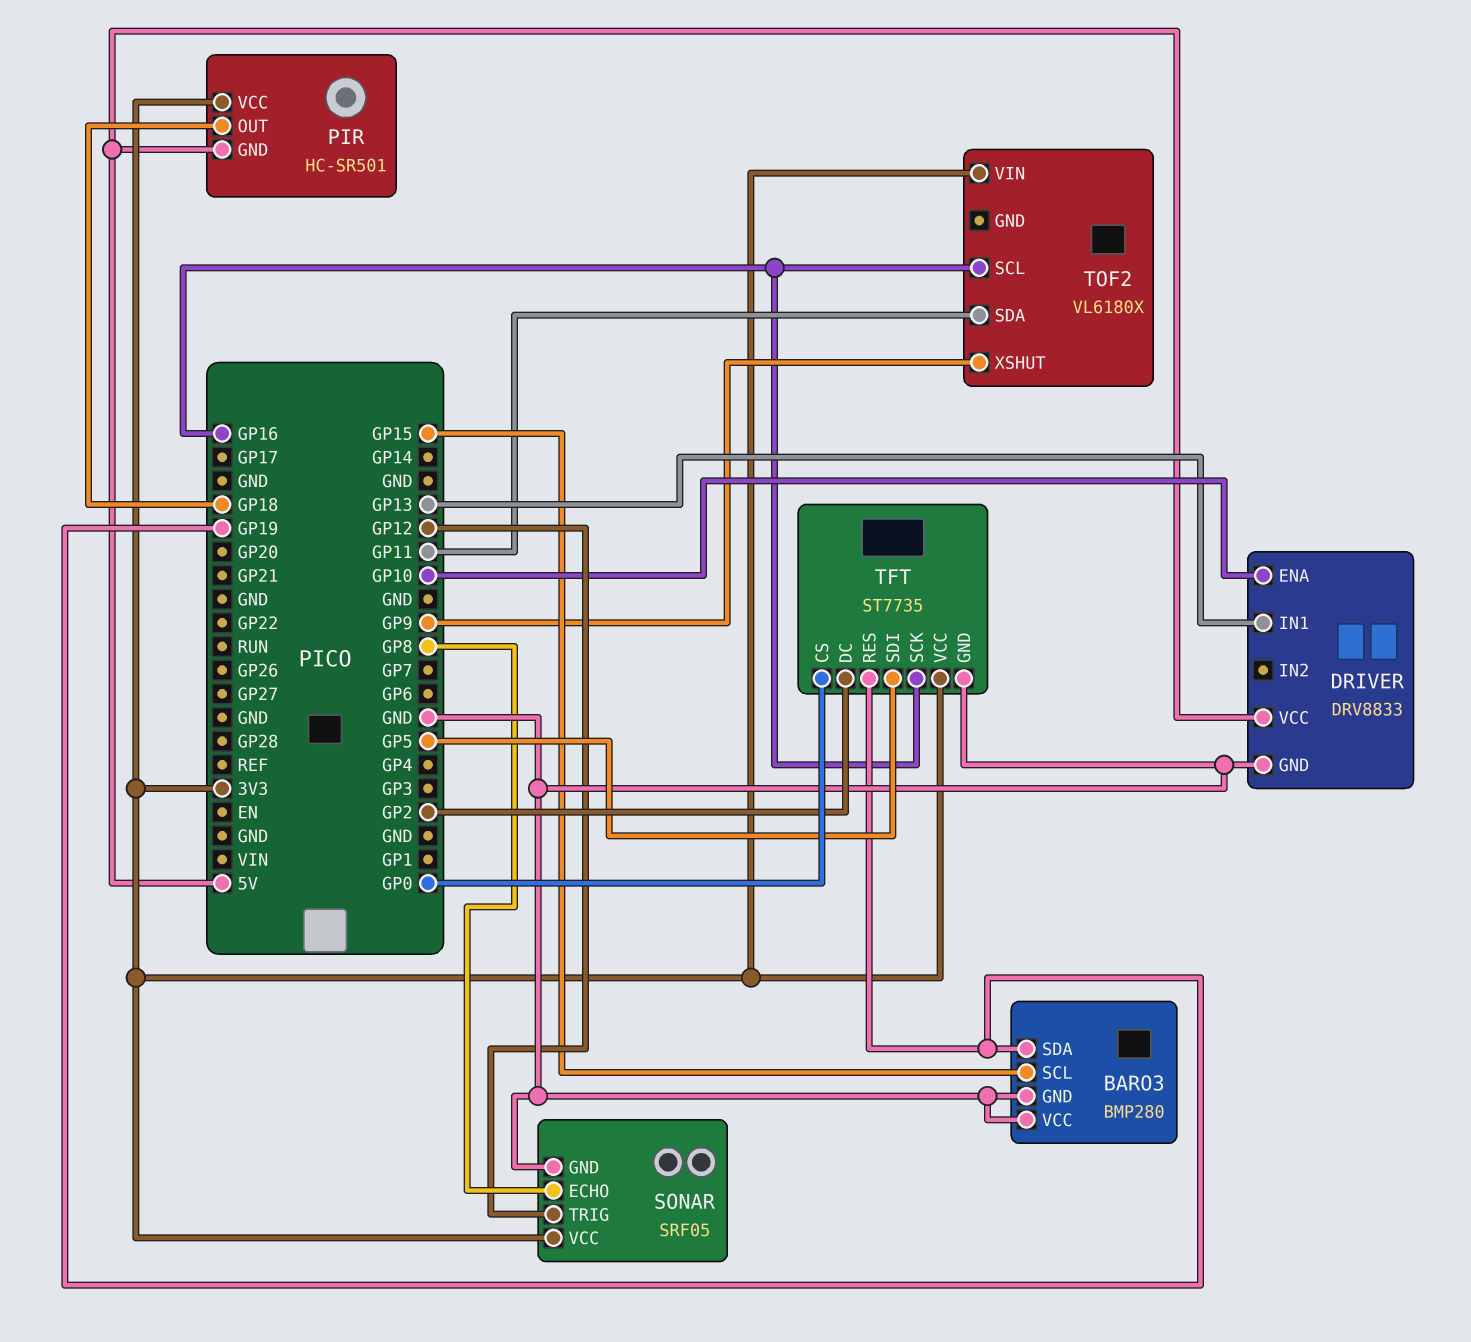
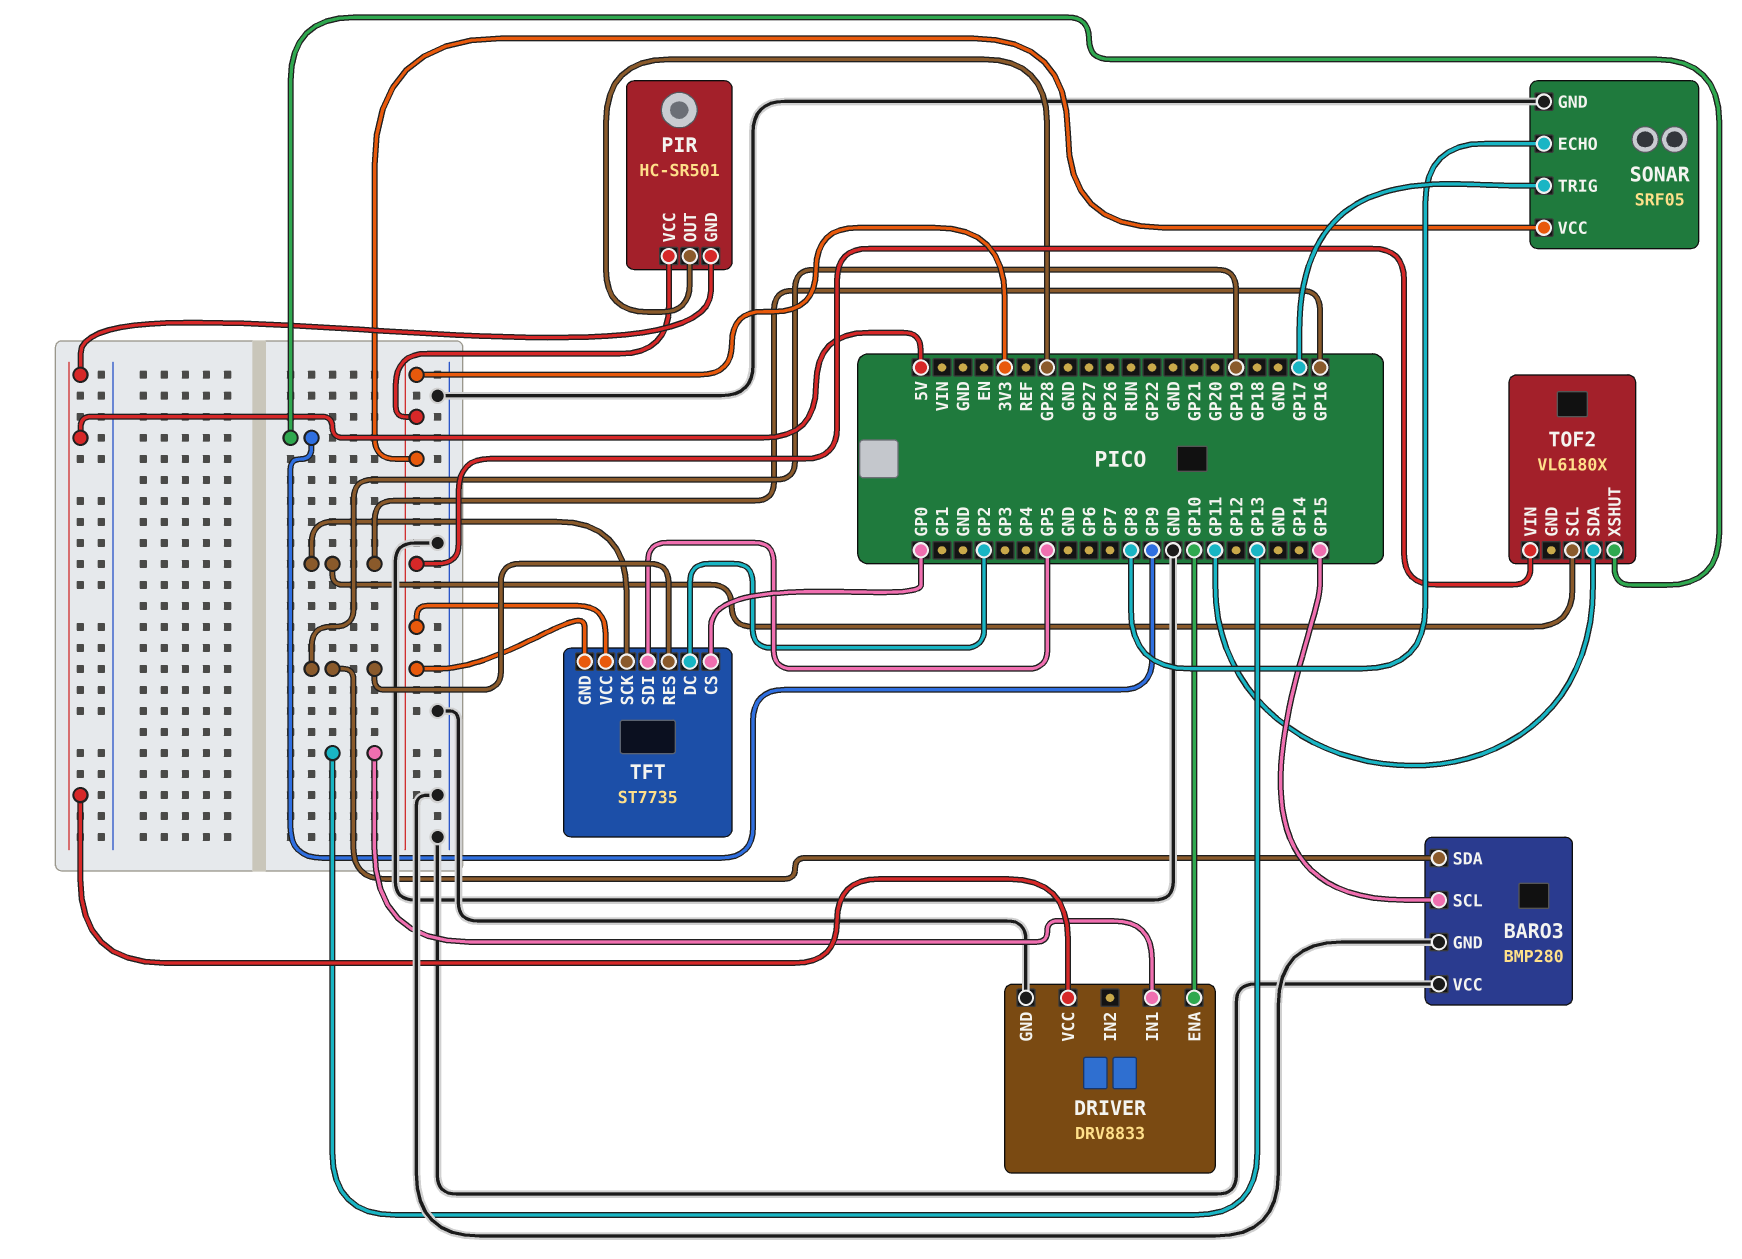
PIR pin OUT: GP18 -> GP28
SONAR pin TRIG: GP12 -> GP17
TFT pin GND: GND -> 3V3

